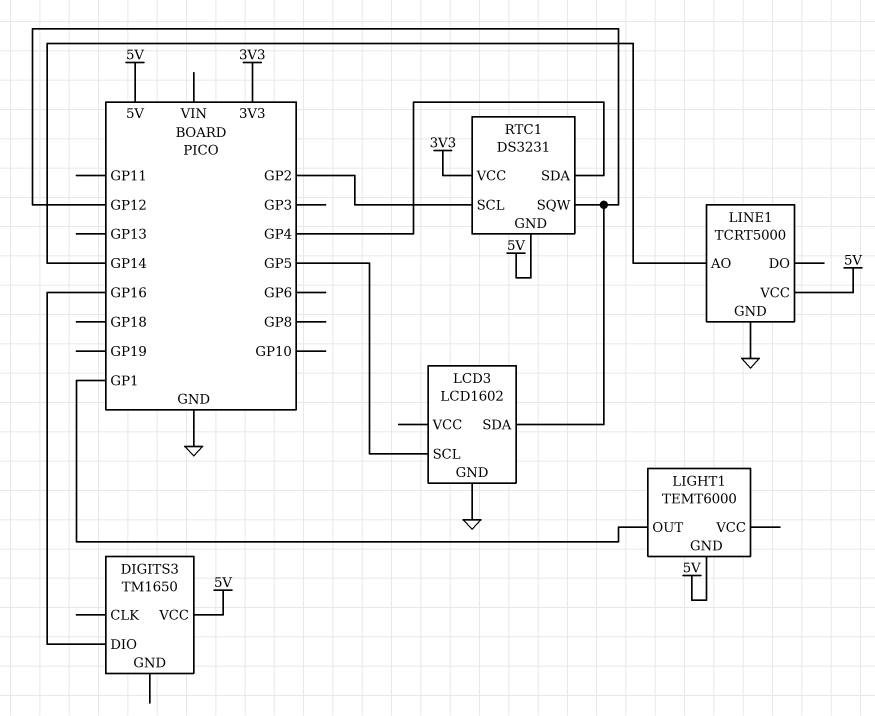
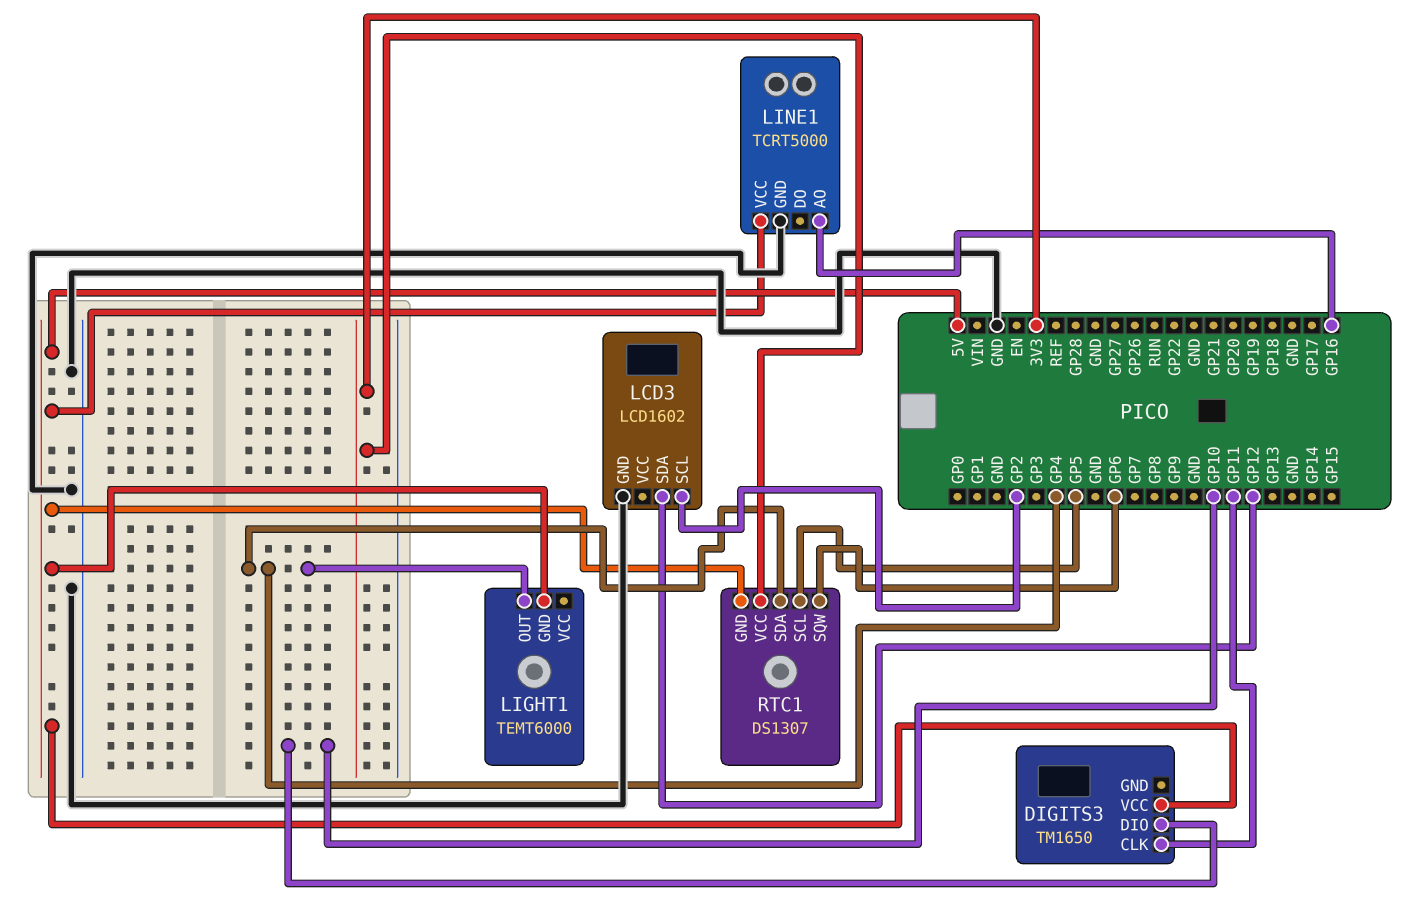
DIGITS3 pin CLK: none -> GP11
DIGITS3 pin DIO: GP16 -> GP10
LCD3 pin SCL: GP5 -> GP2
LIGHT1 pin OUT: GP1 -> GP4
LINE1 pin AO: GP14 -> GP16
RTC1: DS3231 -> DS1307
RTC1 pin SCL: GP2 -> GP5
RTC1 pin SQW: GP12 -> GP6

